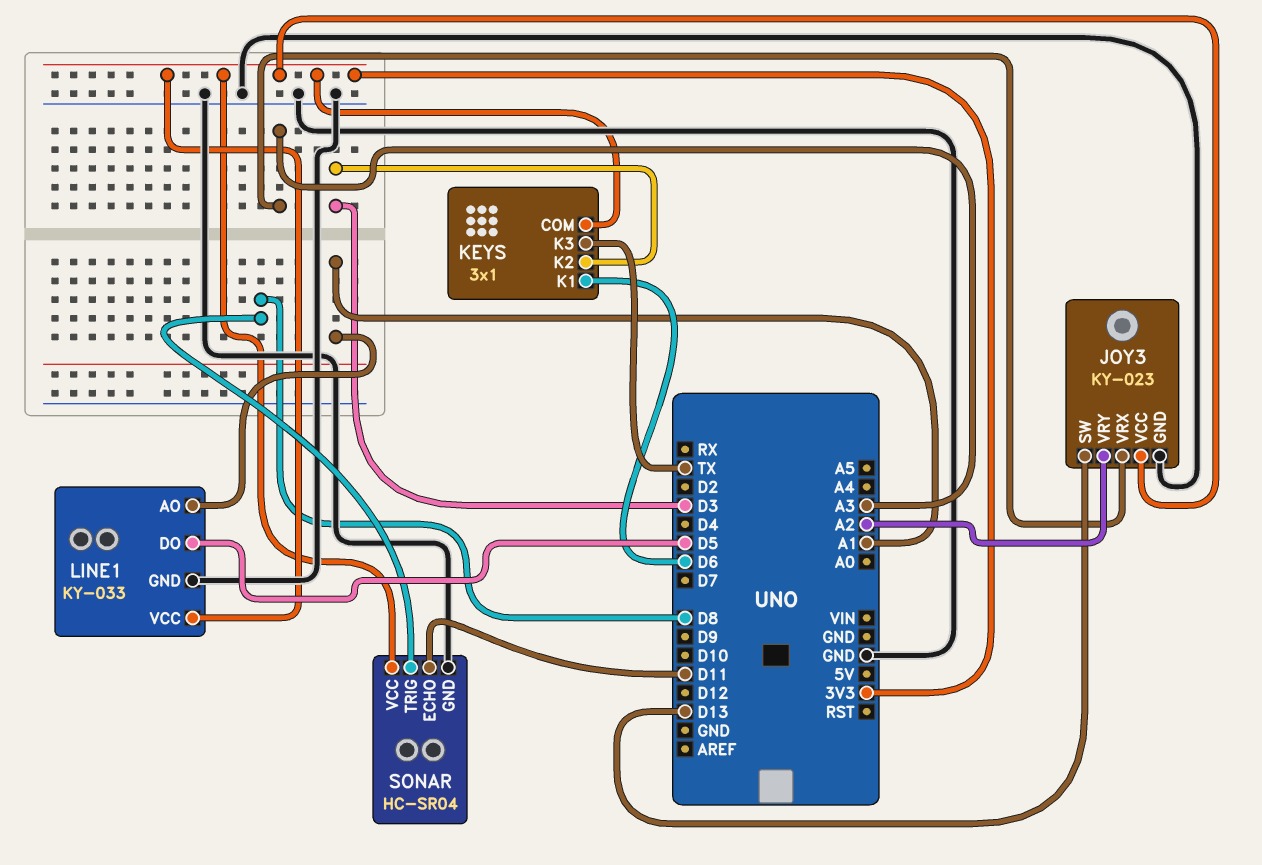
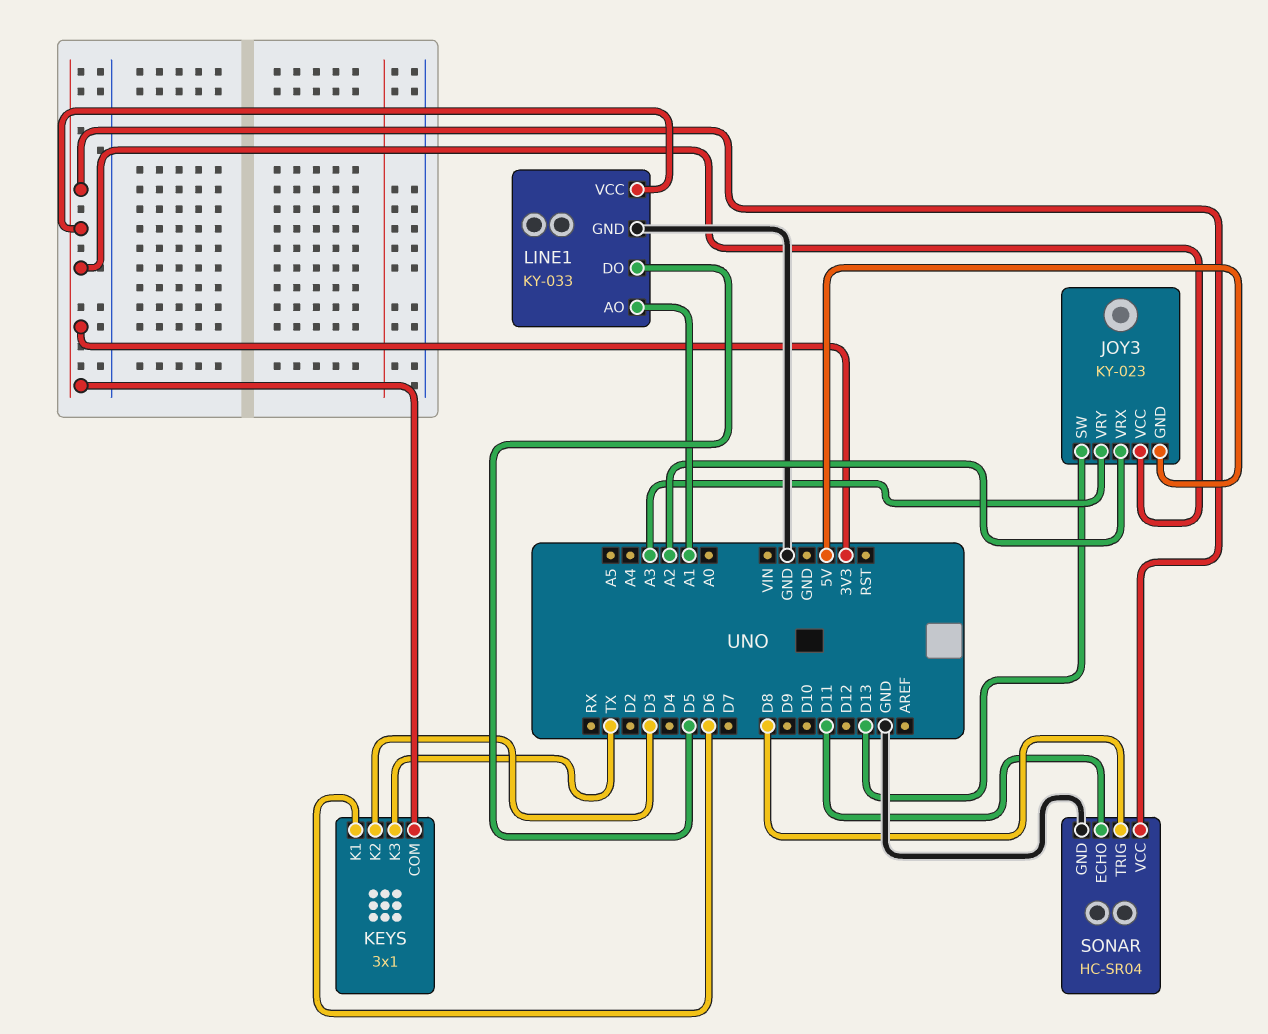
JOY3 pin GND: GND -> 5V
JOY3 pin VRX: A3 -> A2
JOY3 pin VRY: A2 -> A3

